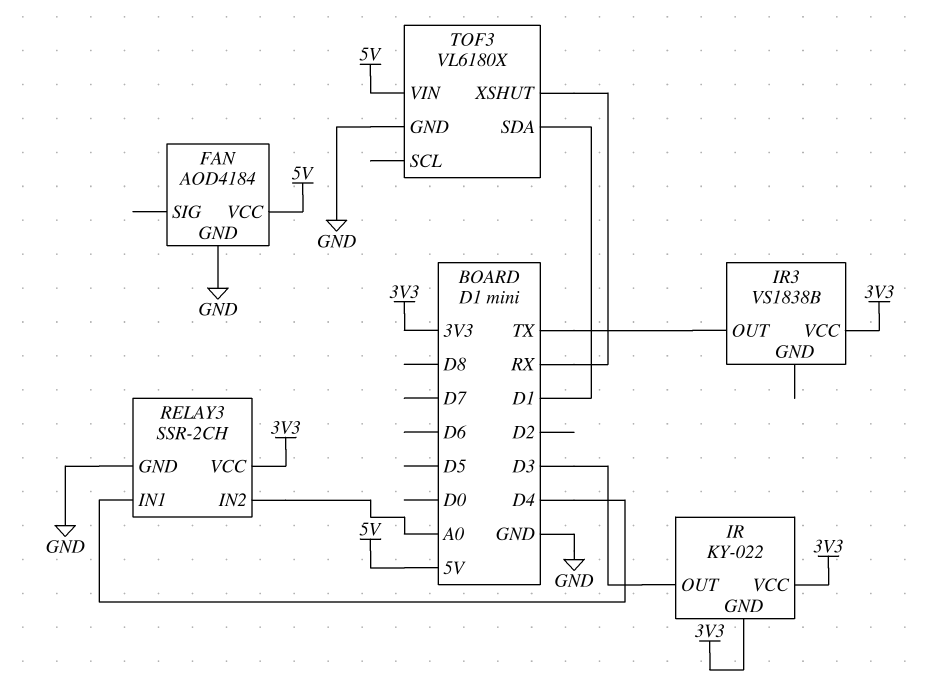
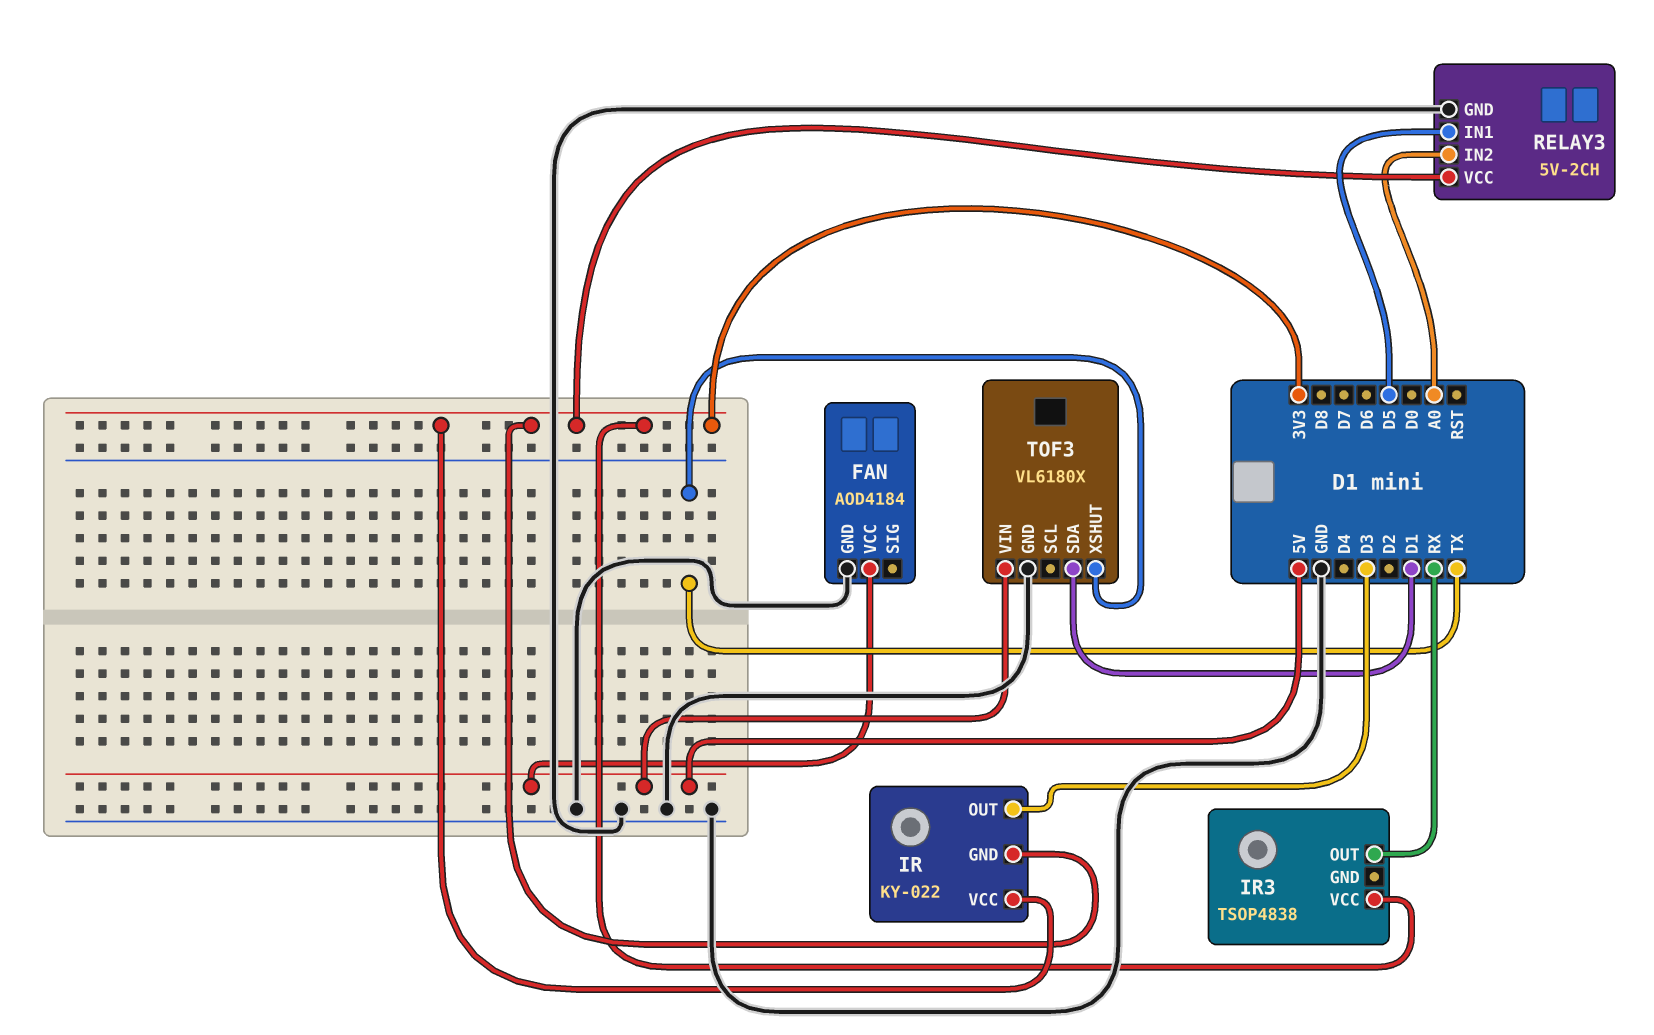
IR3: VS1838B -> TSOP4838
IR3 pin OUT: TX -> RX
RELAY3: SSR-2CH -> 5V-2CH
RELAY3 pin IN1: D4 -> D5
TOF3 pin XSHUT: RX -> TX

